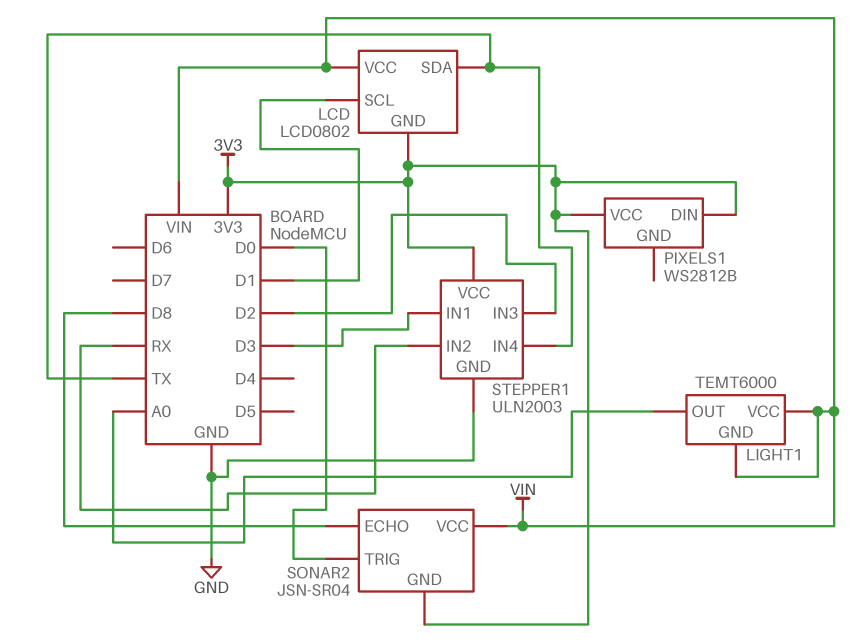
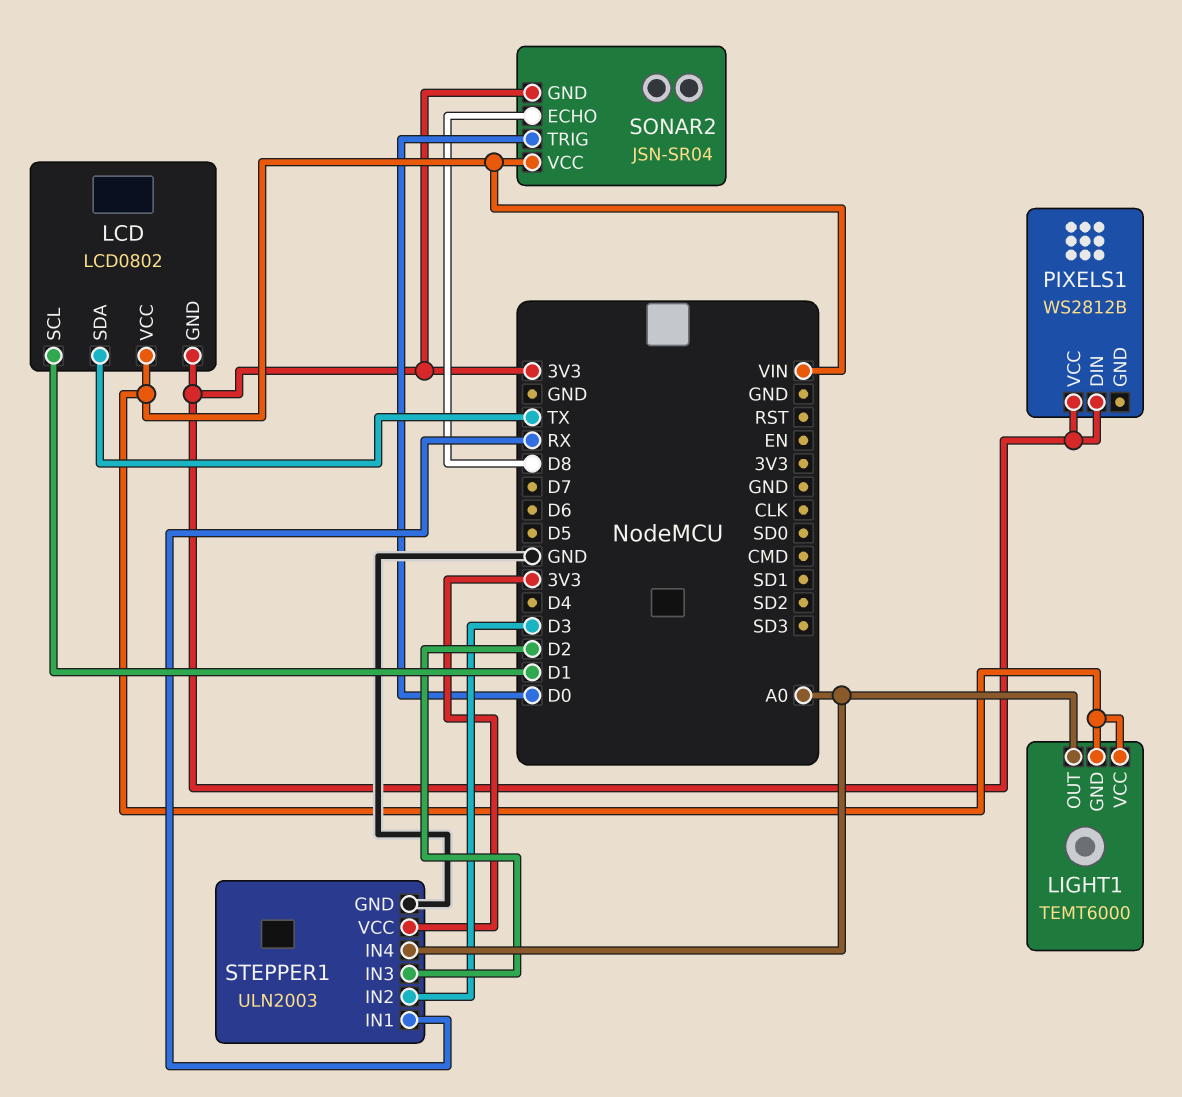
STEPPER1 pin IN1: D3 -> RX
STEPPER1 pin IN2: RX -> D3
STEPPER1 pin IN4: TX -> A0

